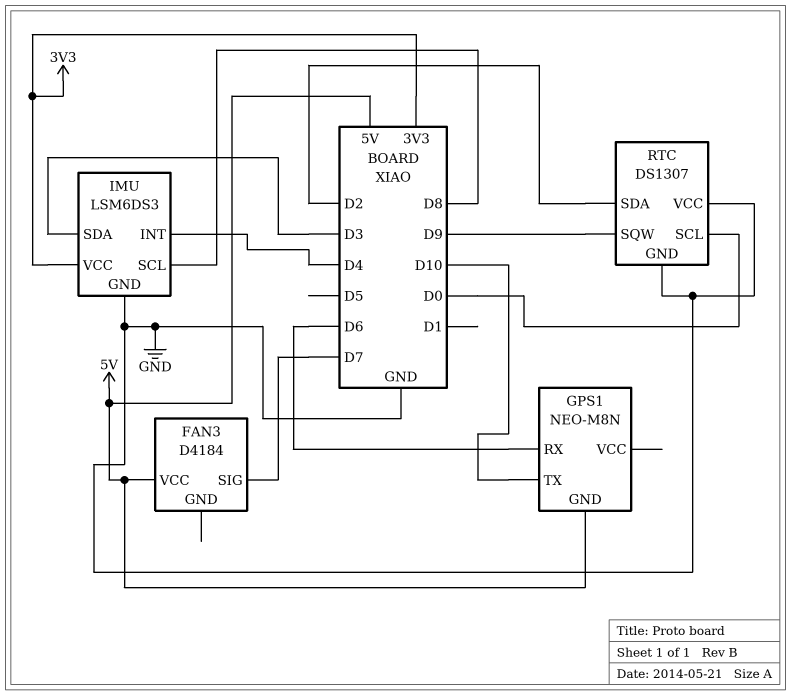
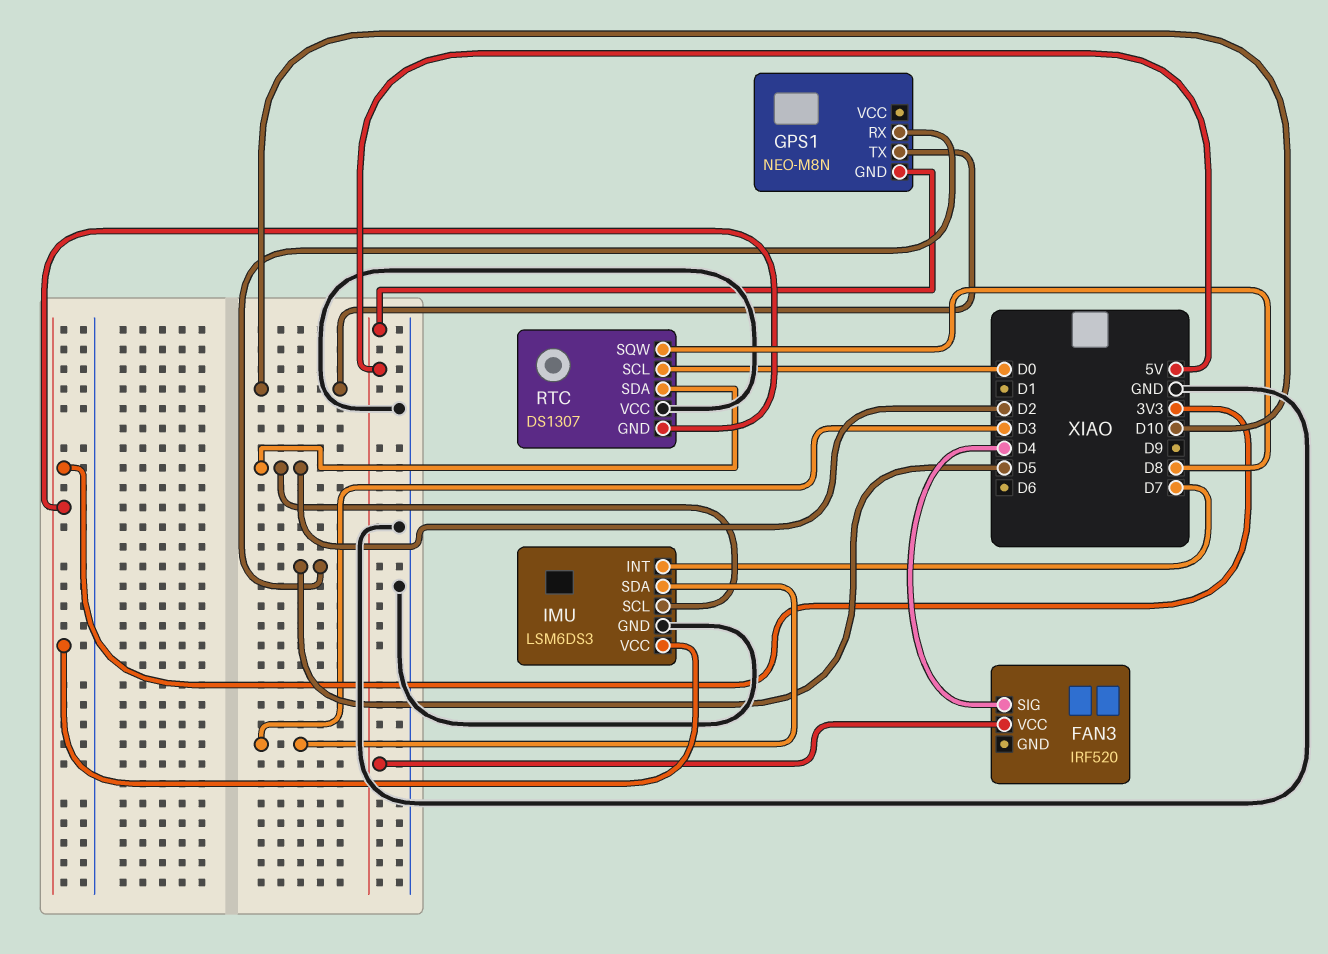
FAN3: D4184 -> IRF520
FAN3 pin SIG: D7 -> D4
GPS1 pin RX: D6 -> D5
IMU pin INT: D4 -> D7
IMU pin SCL: D8 -> D2
RTC pin GND: GND -> 3V3
RTC pin SQW: D9 -> D8

